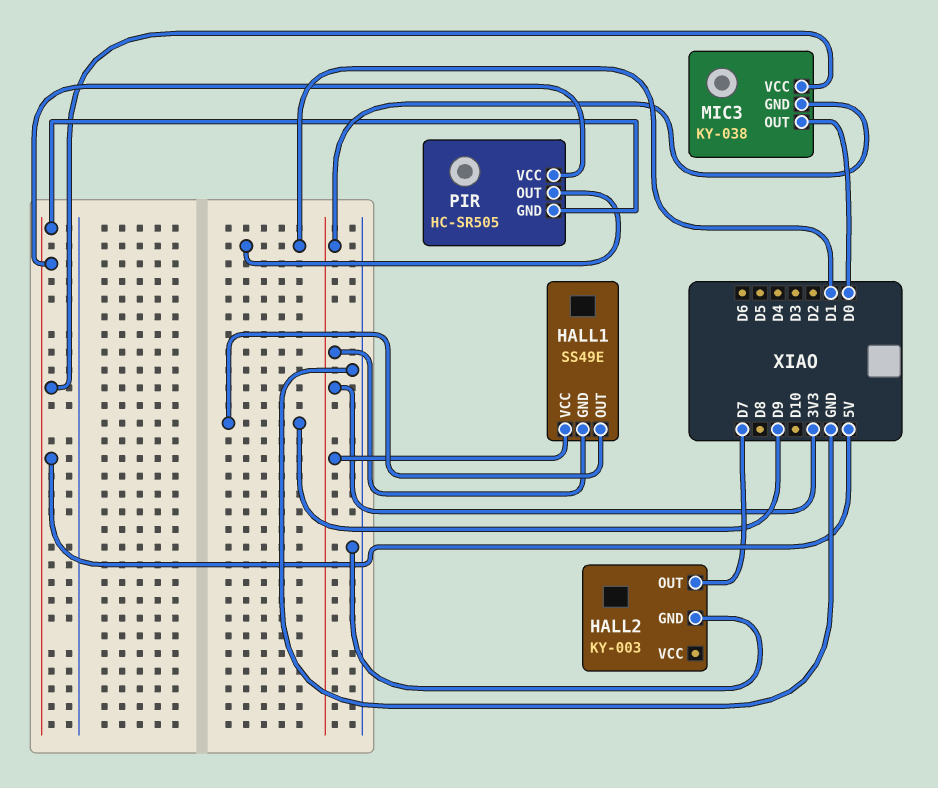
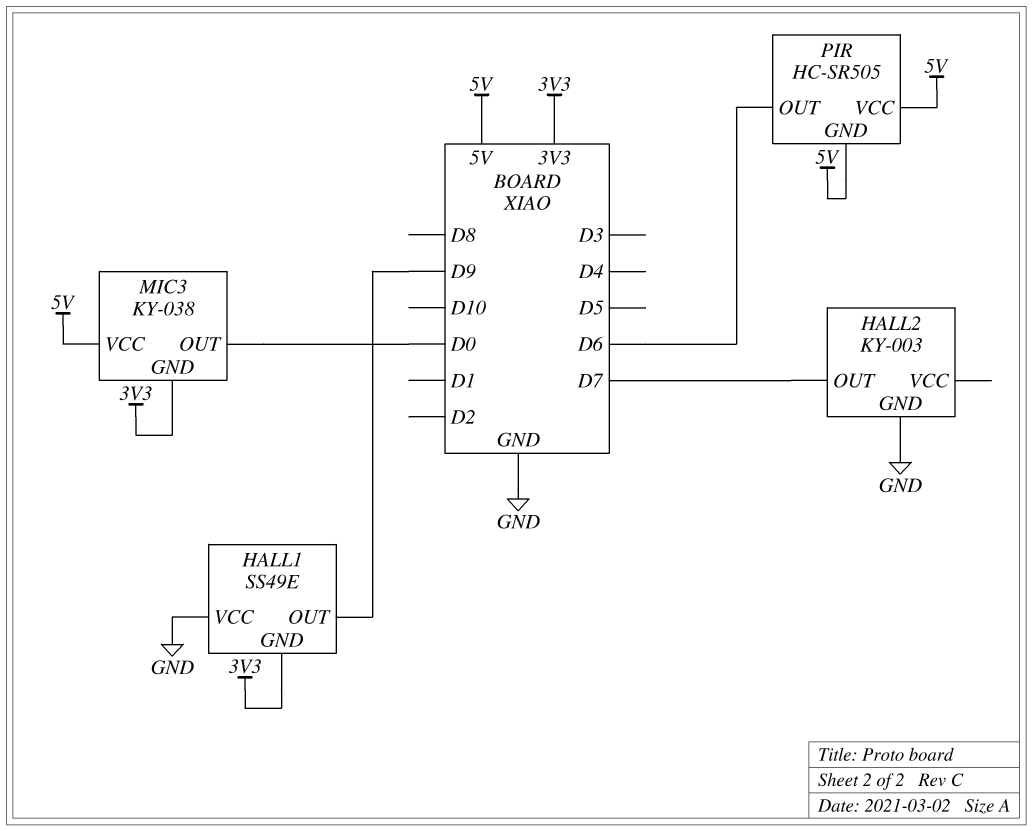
HALL1 pin VCC: 3V3 -> GND
PIR pin OUT: D1 -> D6

